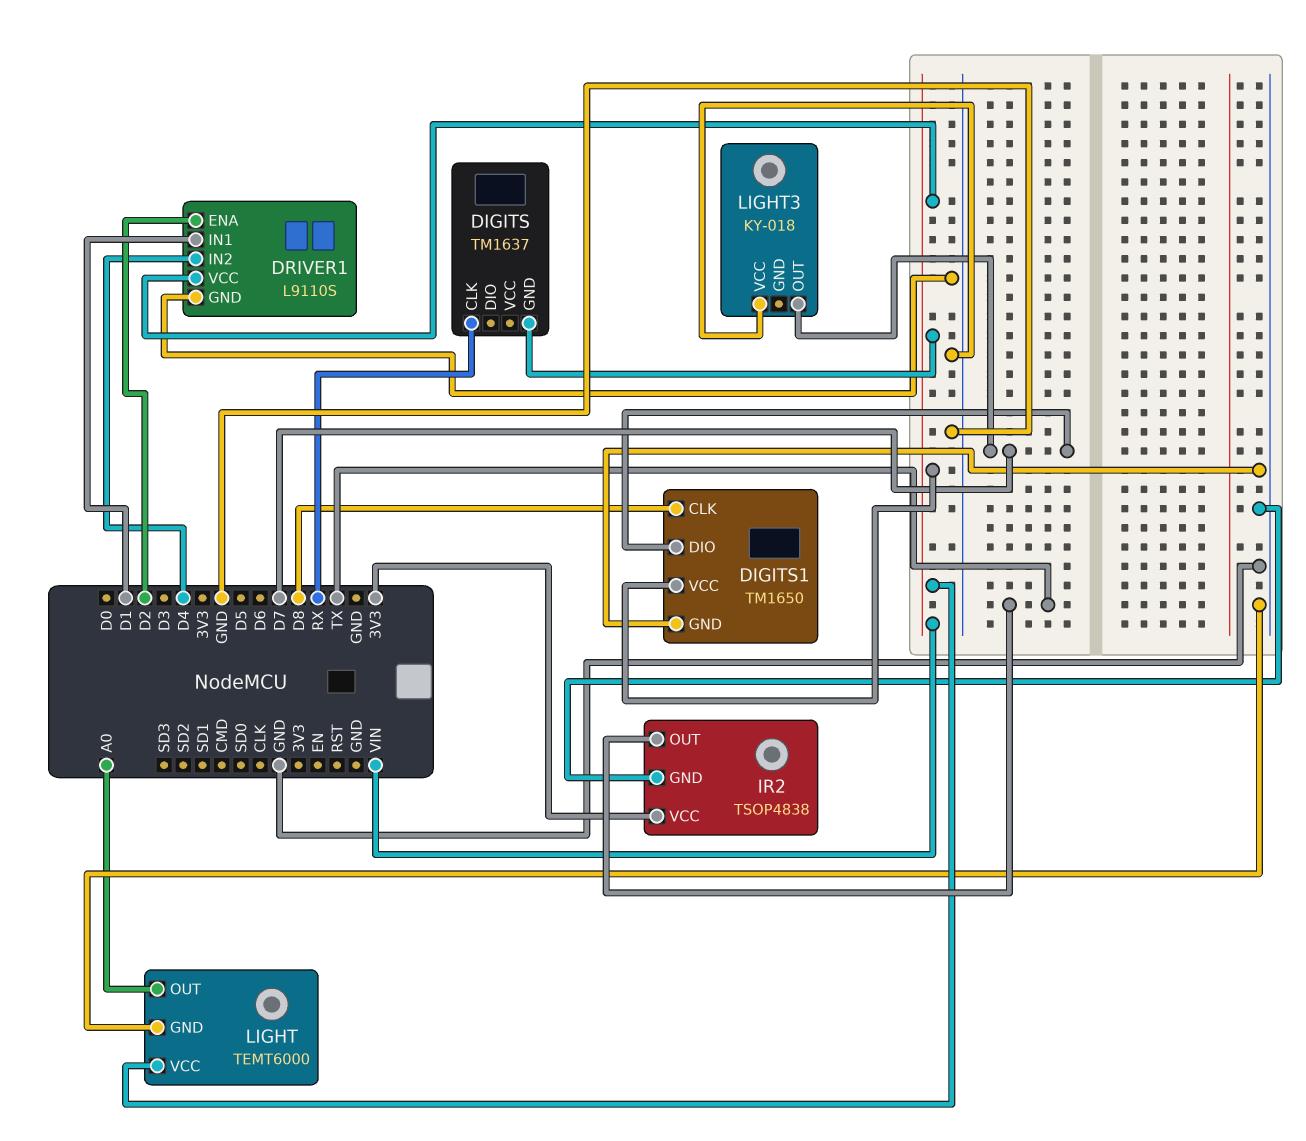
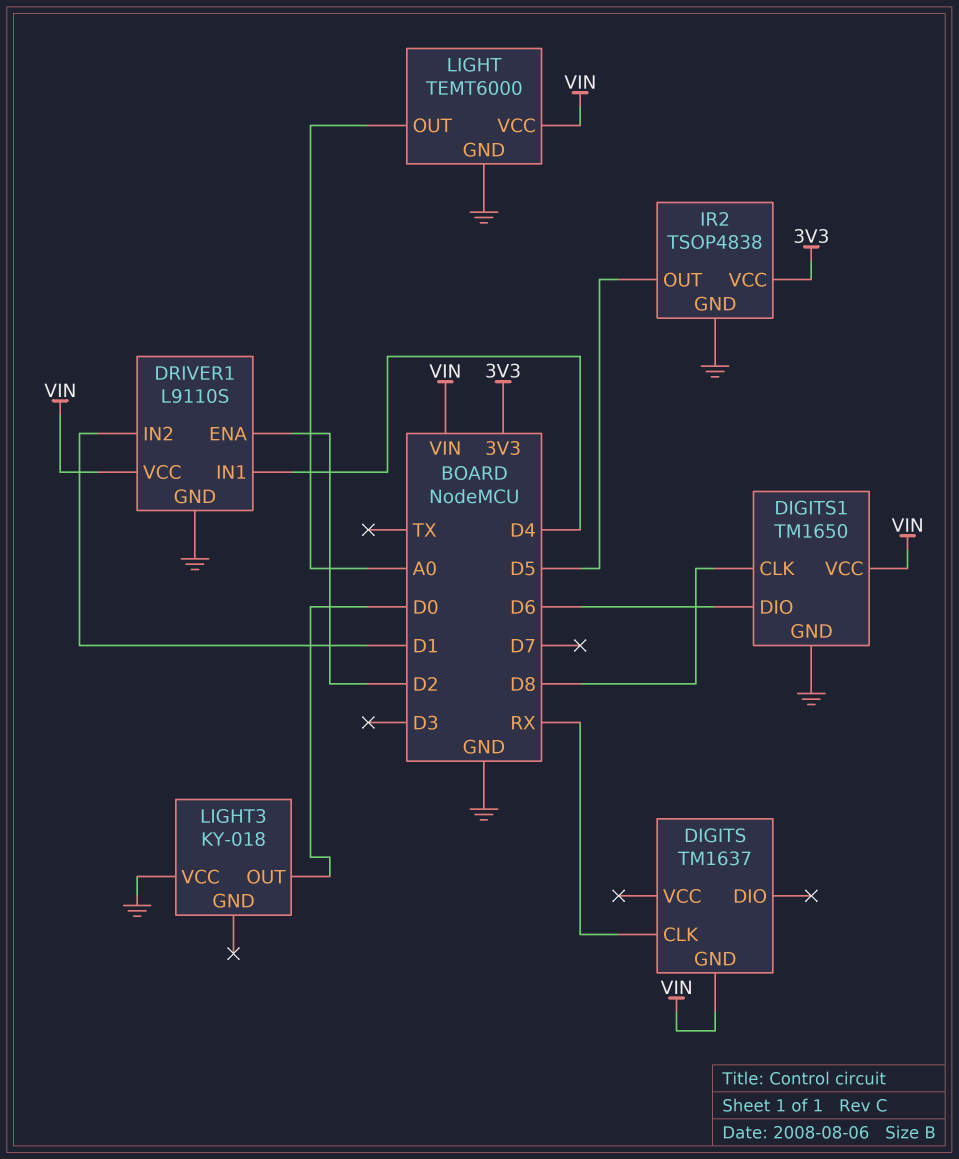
DIGITS1 pin DIO: D7 -> D6
DRIVER1 pin IN1: D1 -> D4
DRIVER1 pin IN2: D4 -> D1
IR2 pin OUT: TX -> D5
LIGHT3 pin OUT: D7 -> D0

